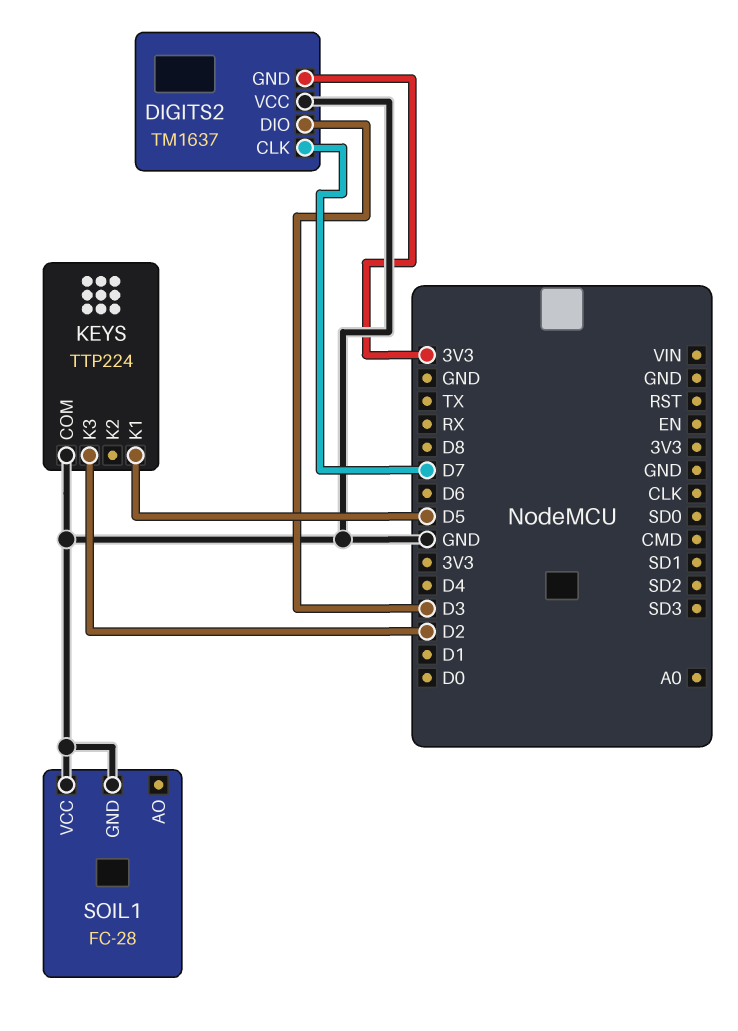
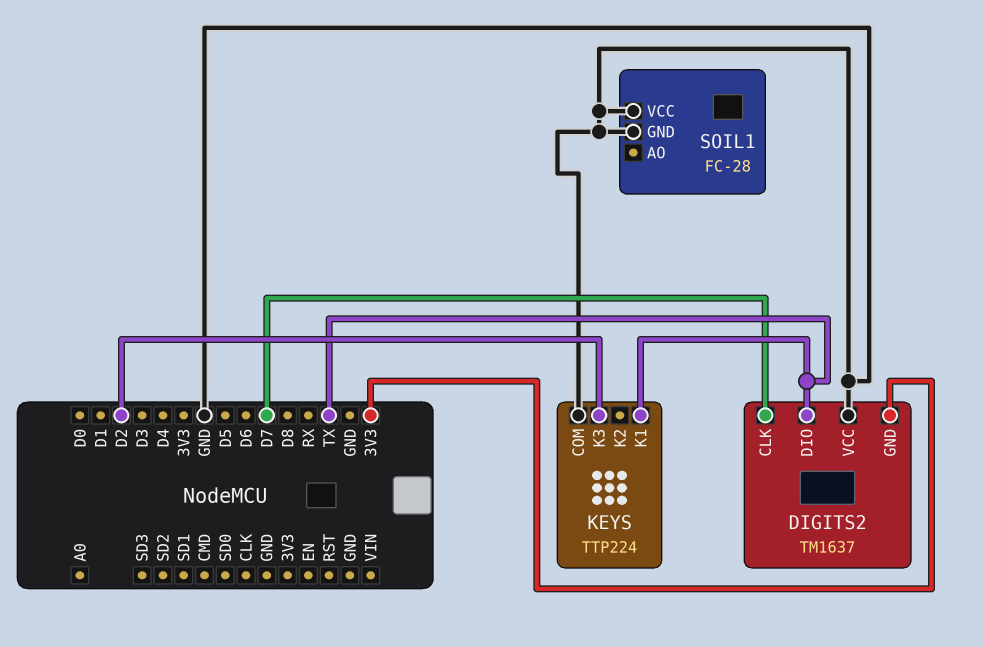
DIGITS2 pin DIO: D3 -> TX
KEYS pin K1: D5 -> TX

